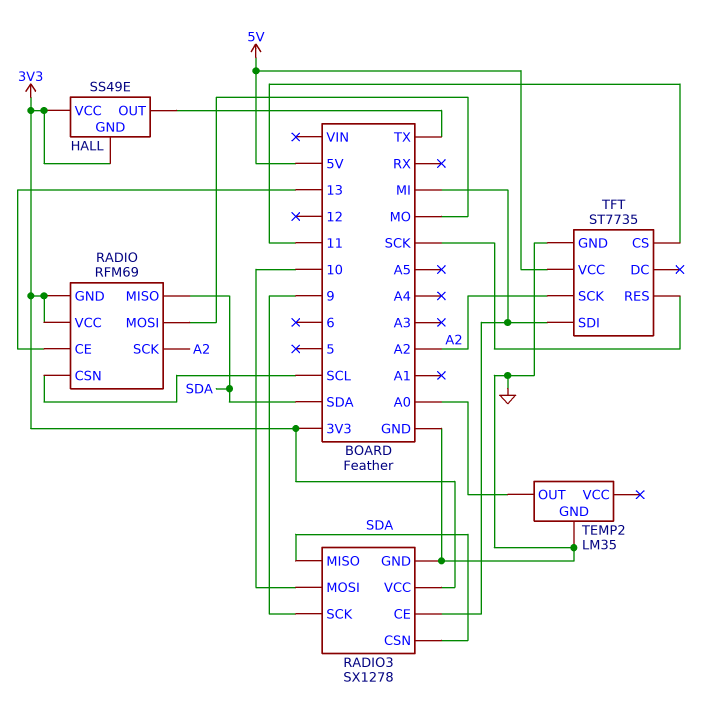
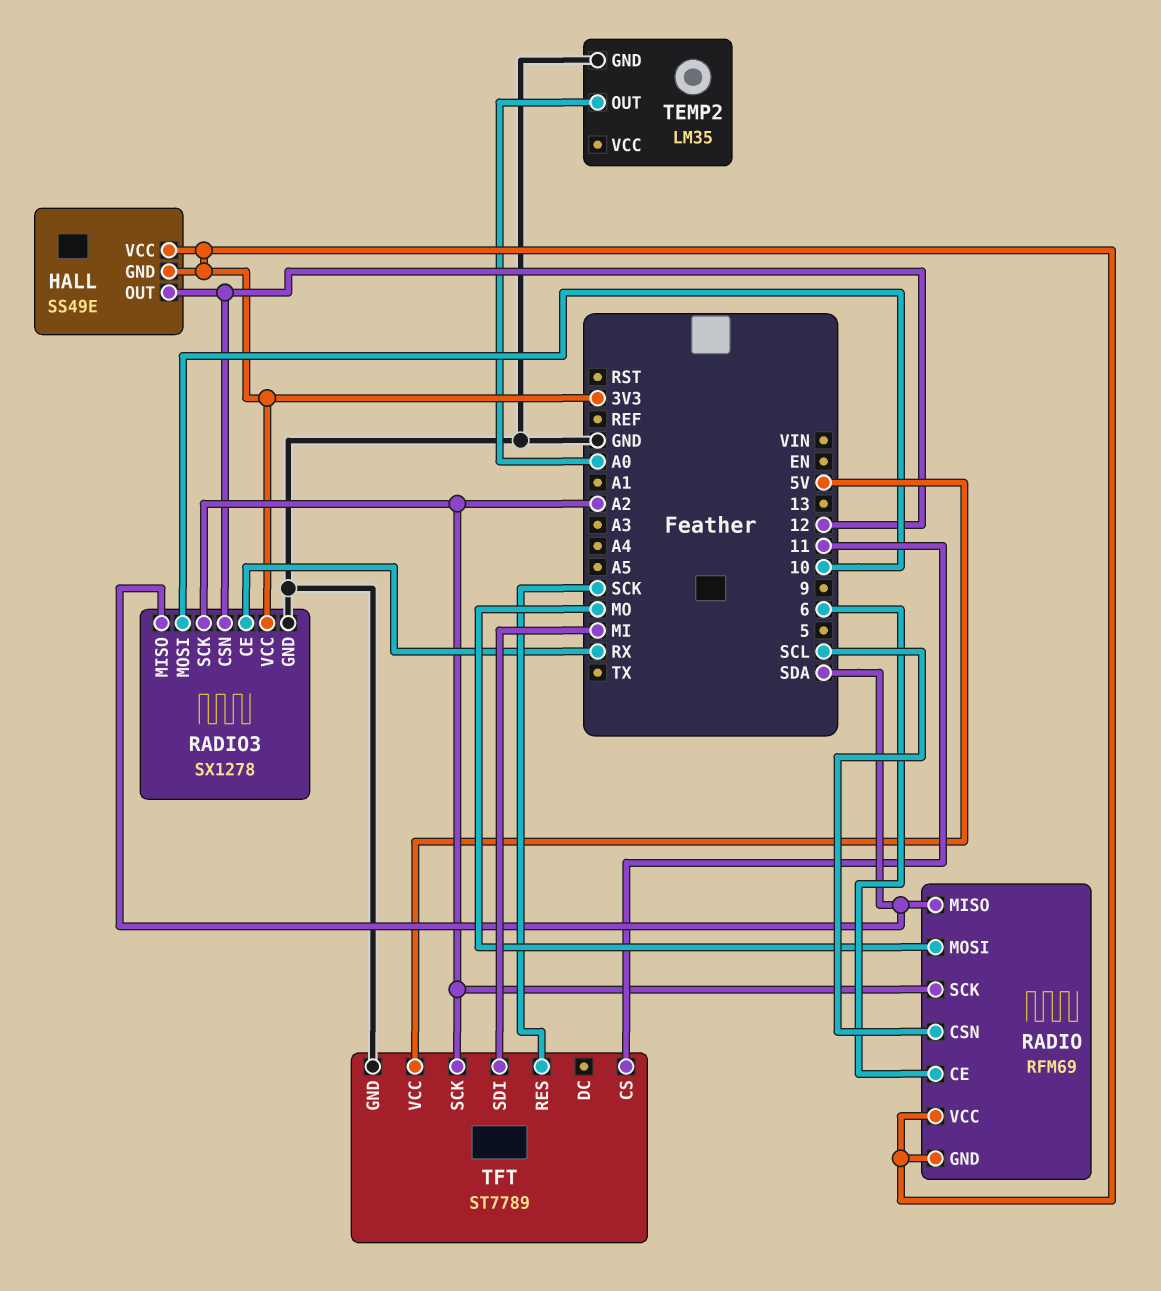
HALL pin OUT: TX -> 12
RADIO pin CE: 13 -> 6
RADIO3 pin CE: MI -> RX
RADIO3 pin CSN: SDA -> 12
RADIO3 pin SCK: 9 -> A2
TFT: ST7735 -> ST7789

